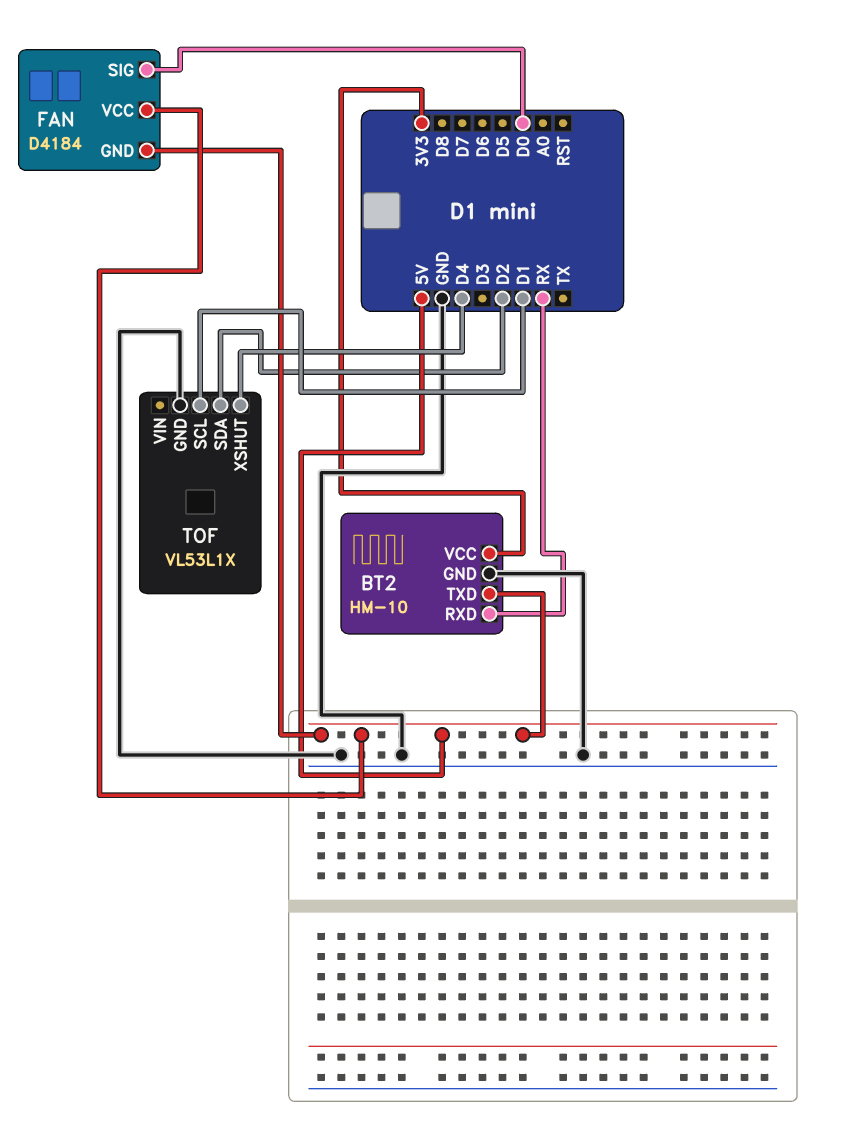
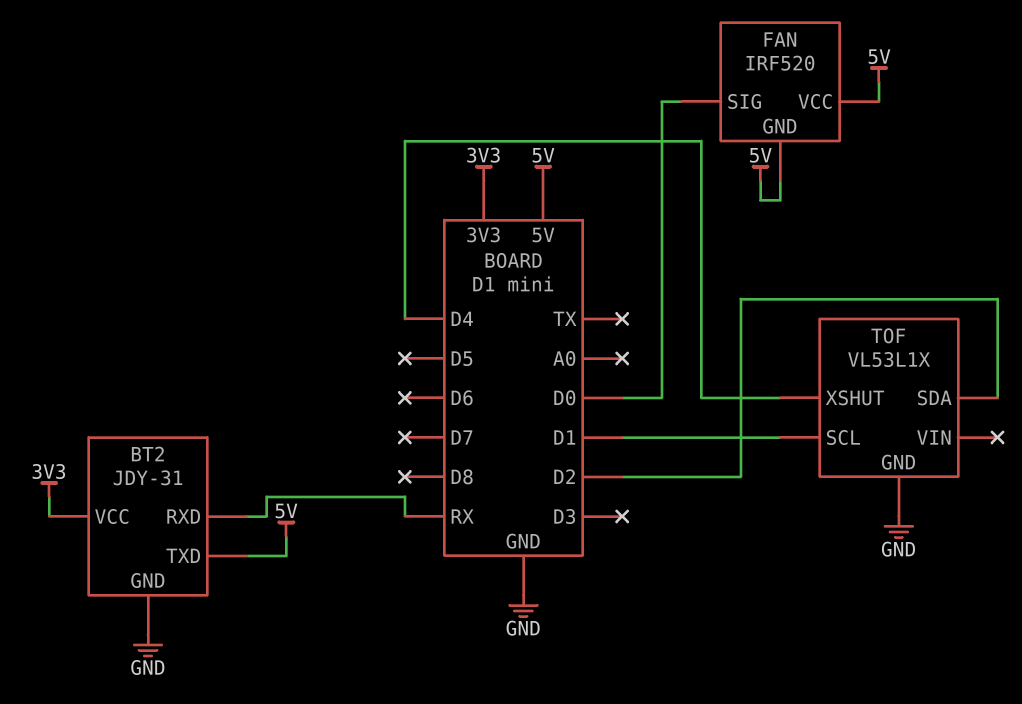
BT2: HM-10 -> JDY-31
FAN: D4184 -> IRF520

